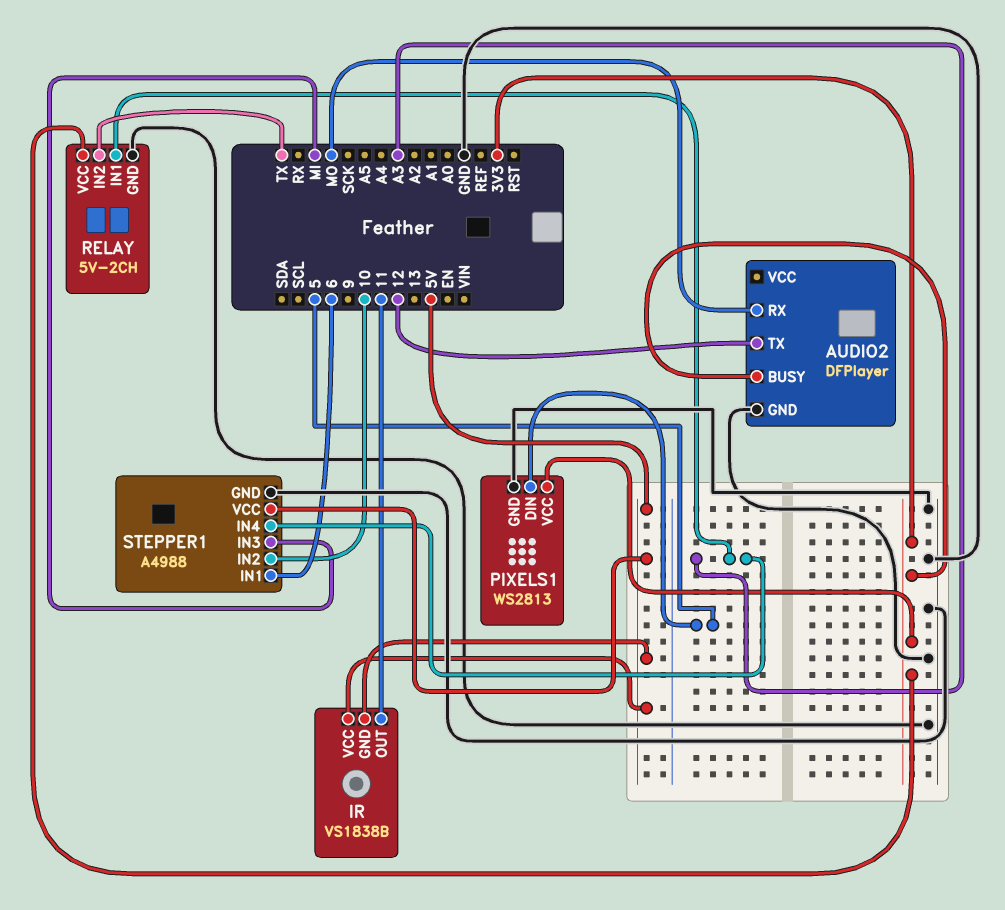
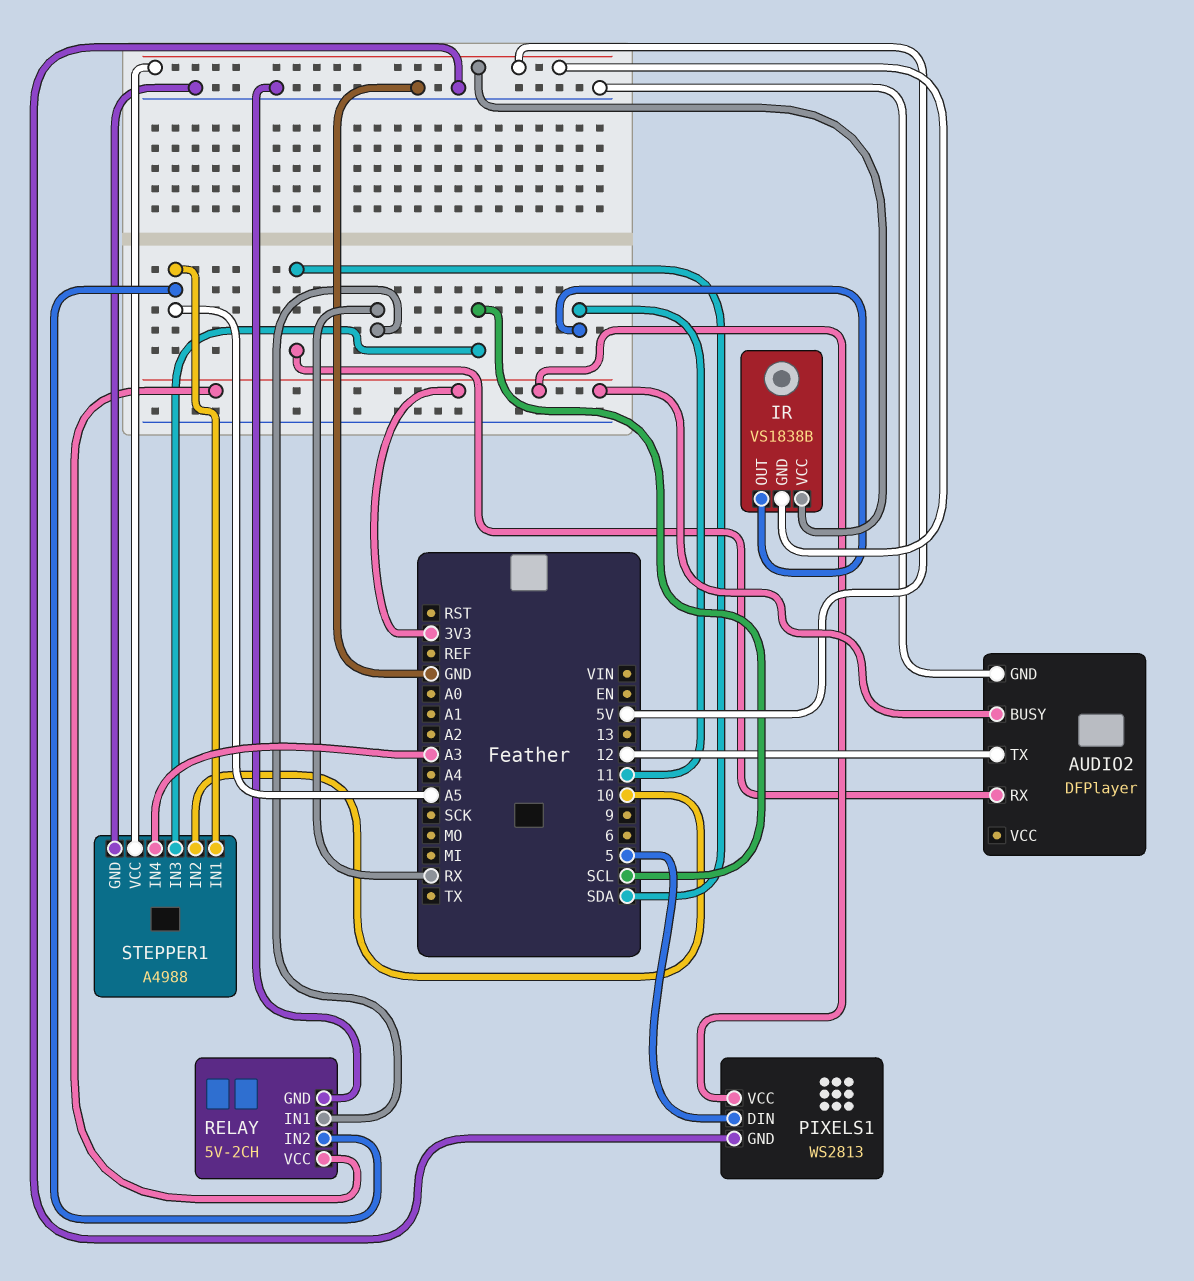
AUDIO2 pin RX: MO -> SDA
RELAY pin IN1: A3 -> RX
RELAY pin IN2: TX -> A5
STEPPER1 pin IN1: 6 -> A5
STEPPER1 pin IN3: MI -> SCL

